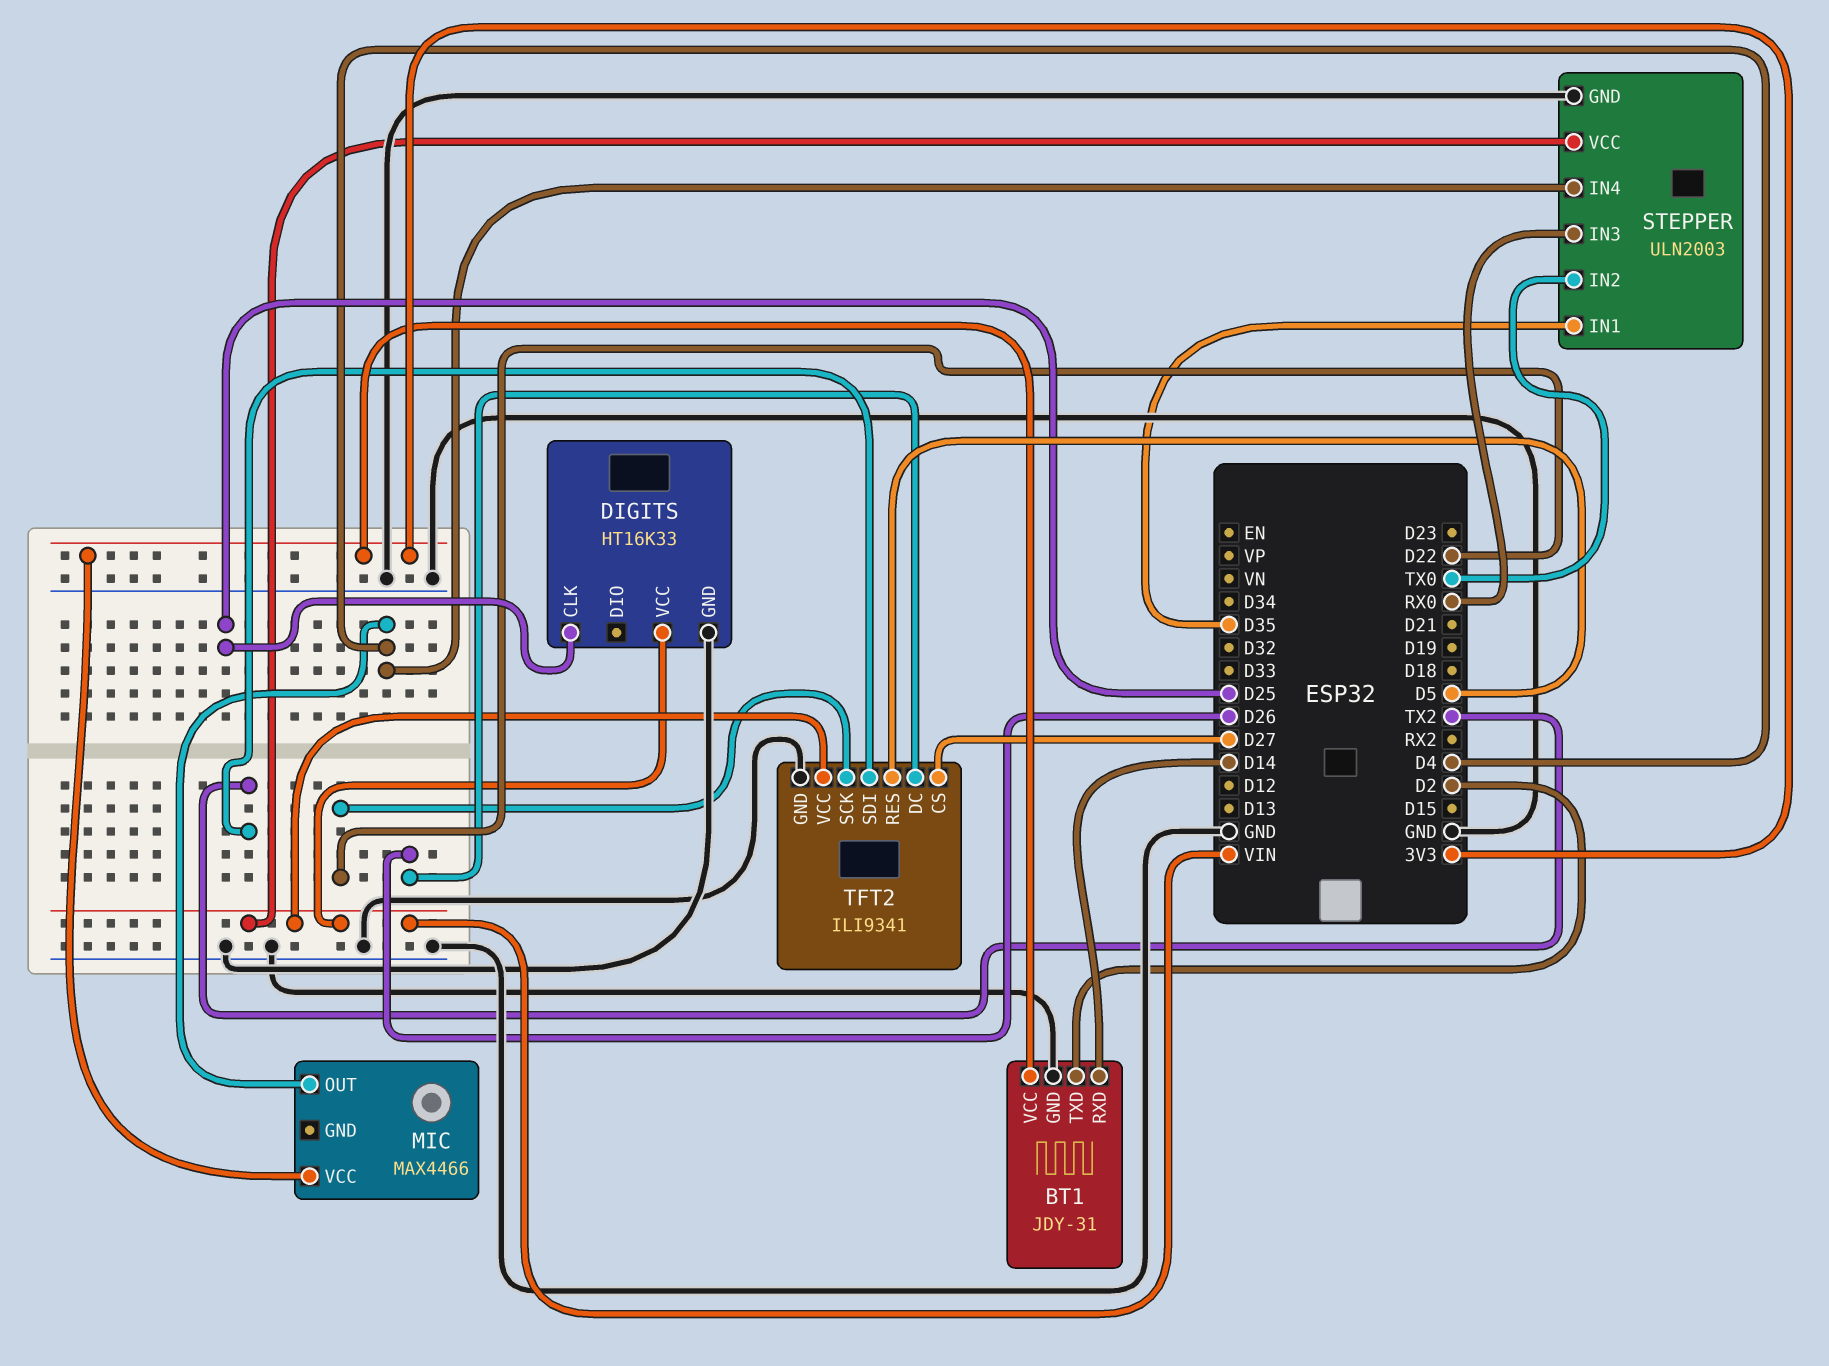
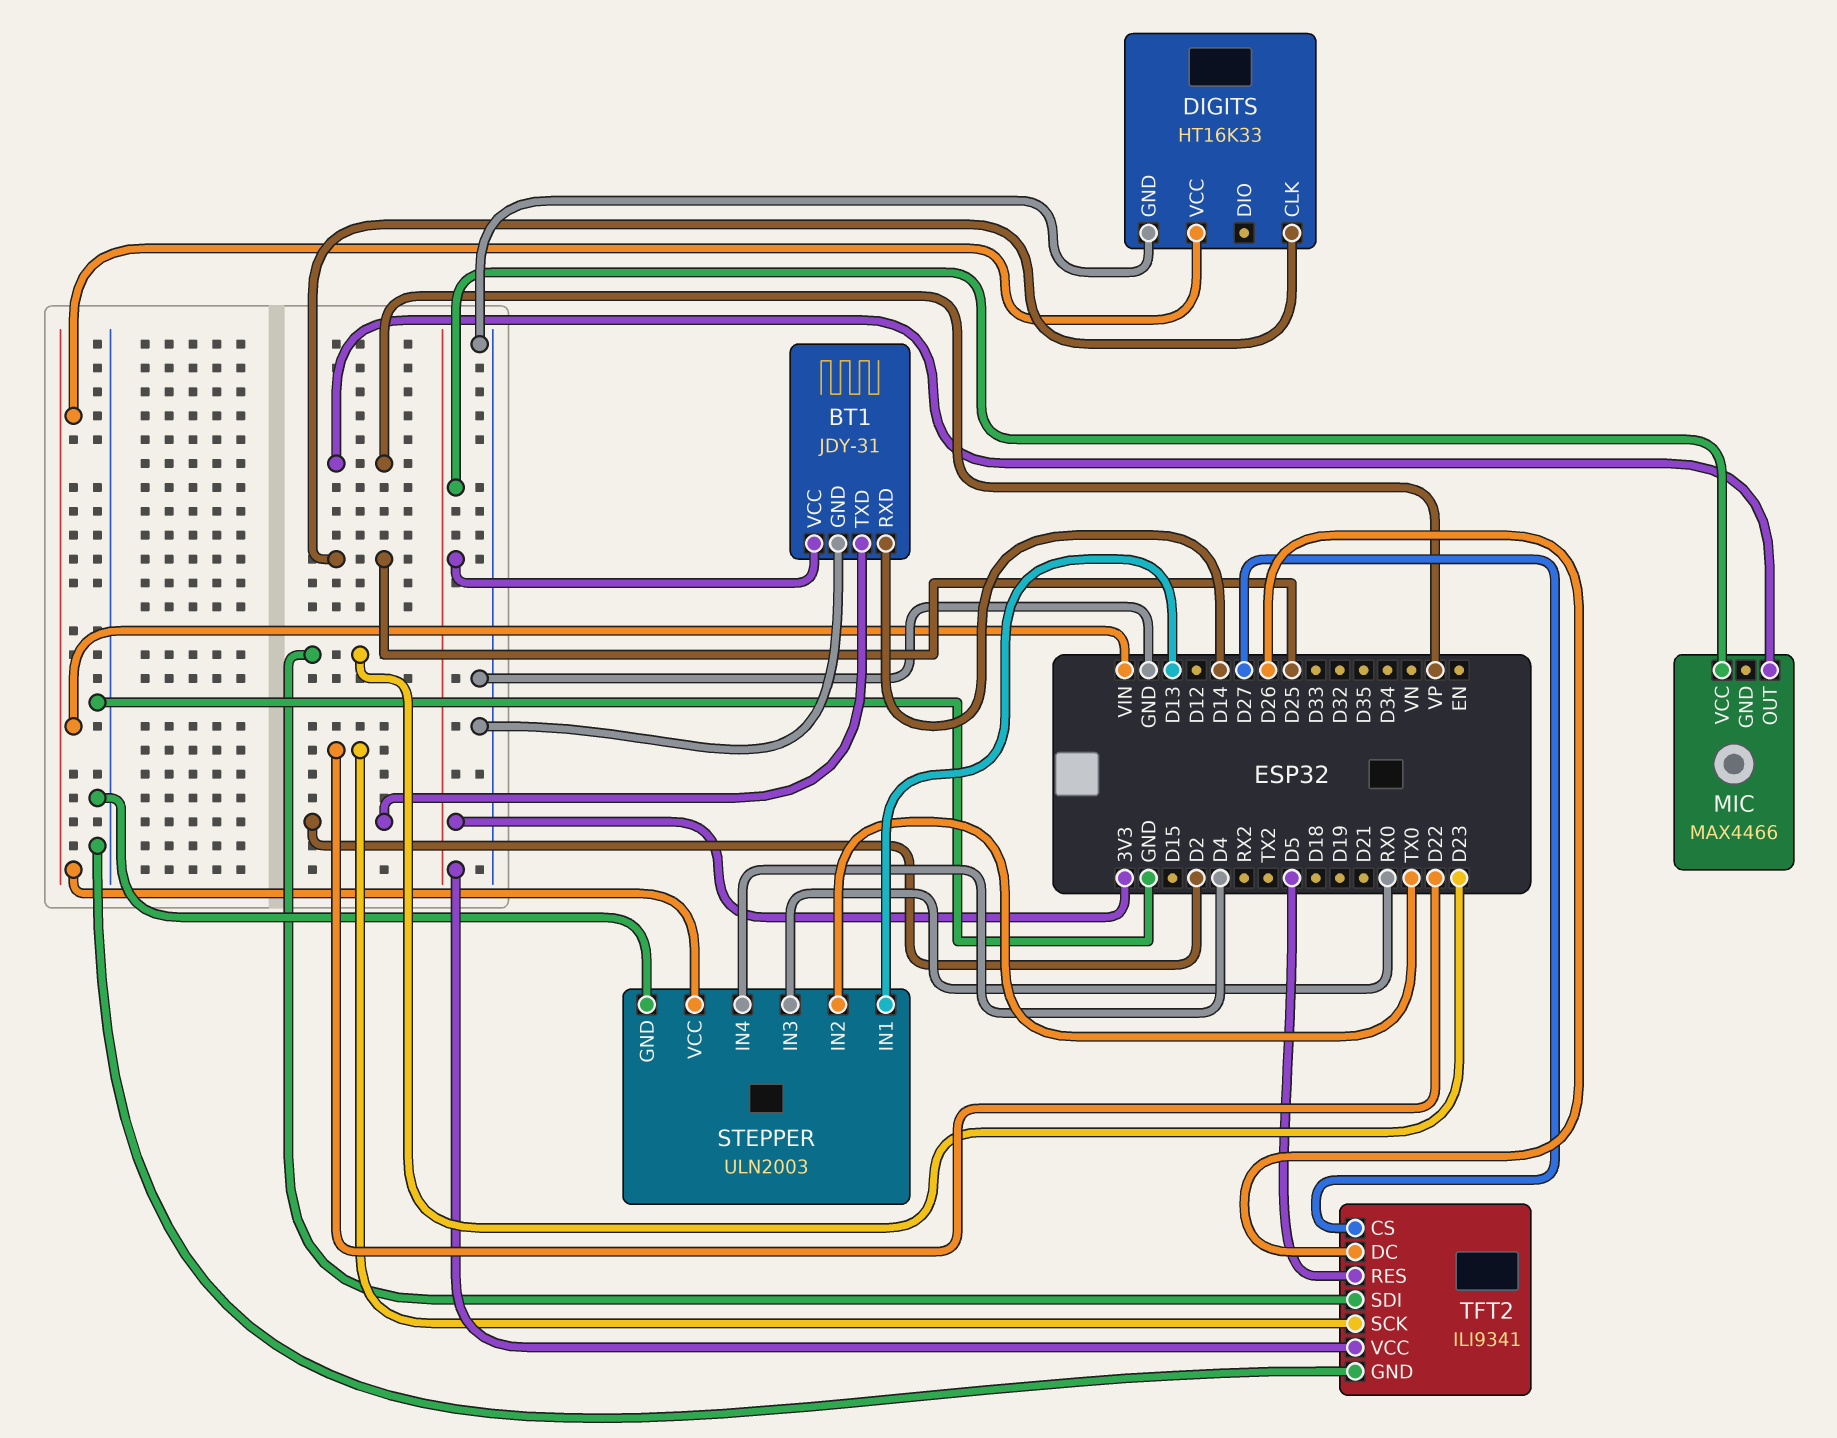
MIC pin OUT: D4 -> VP
STEPPER pin IN1: D35 -> D13
TFT2 pin SDI: TX2 -> D23
TFT2 pin VCC: VIN -> 3V3

